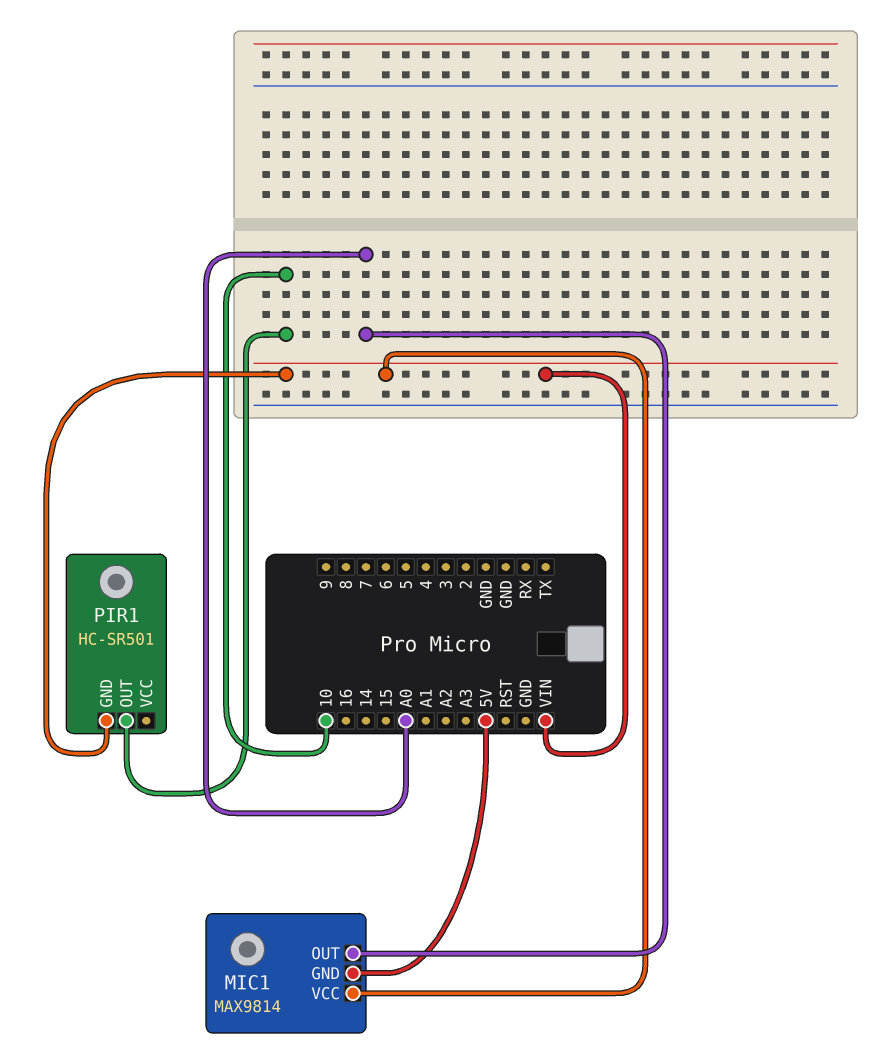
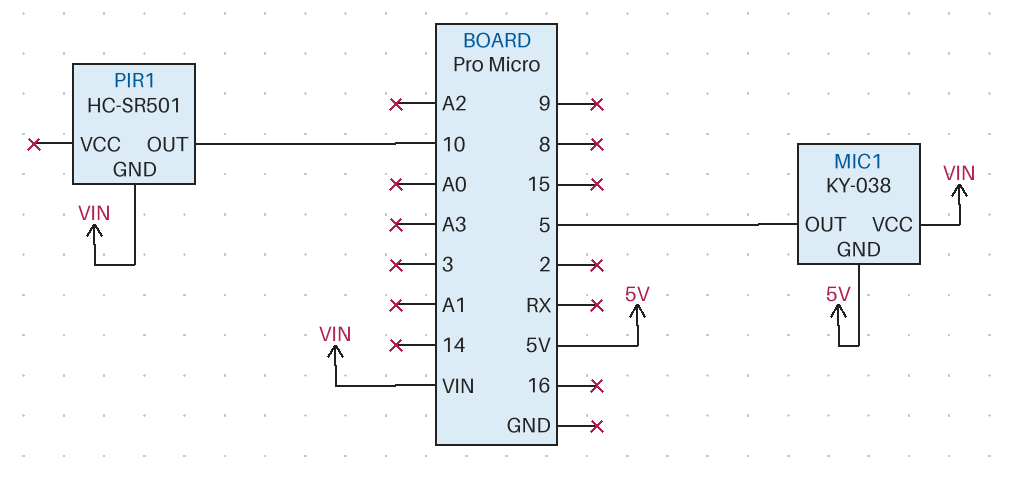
MIC1: MAX9814 -> KY-038
MIC1 pin OUT: A0 -> 5

